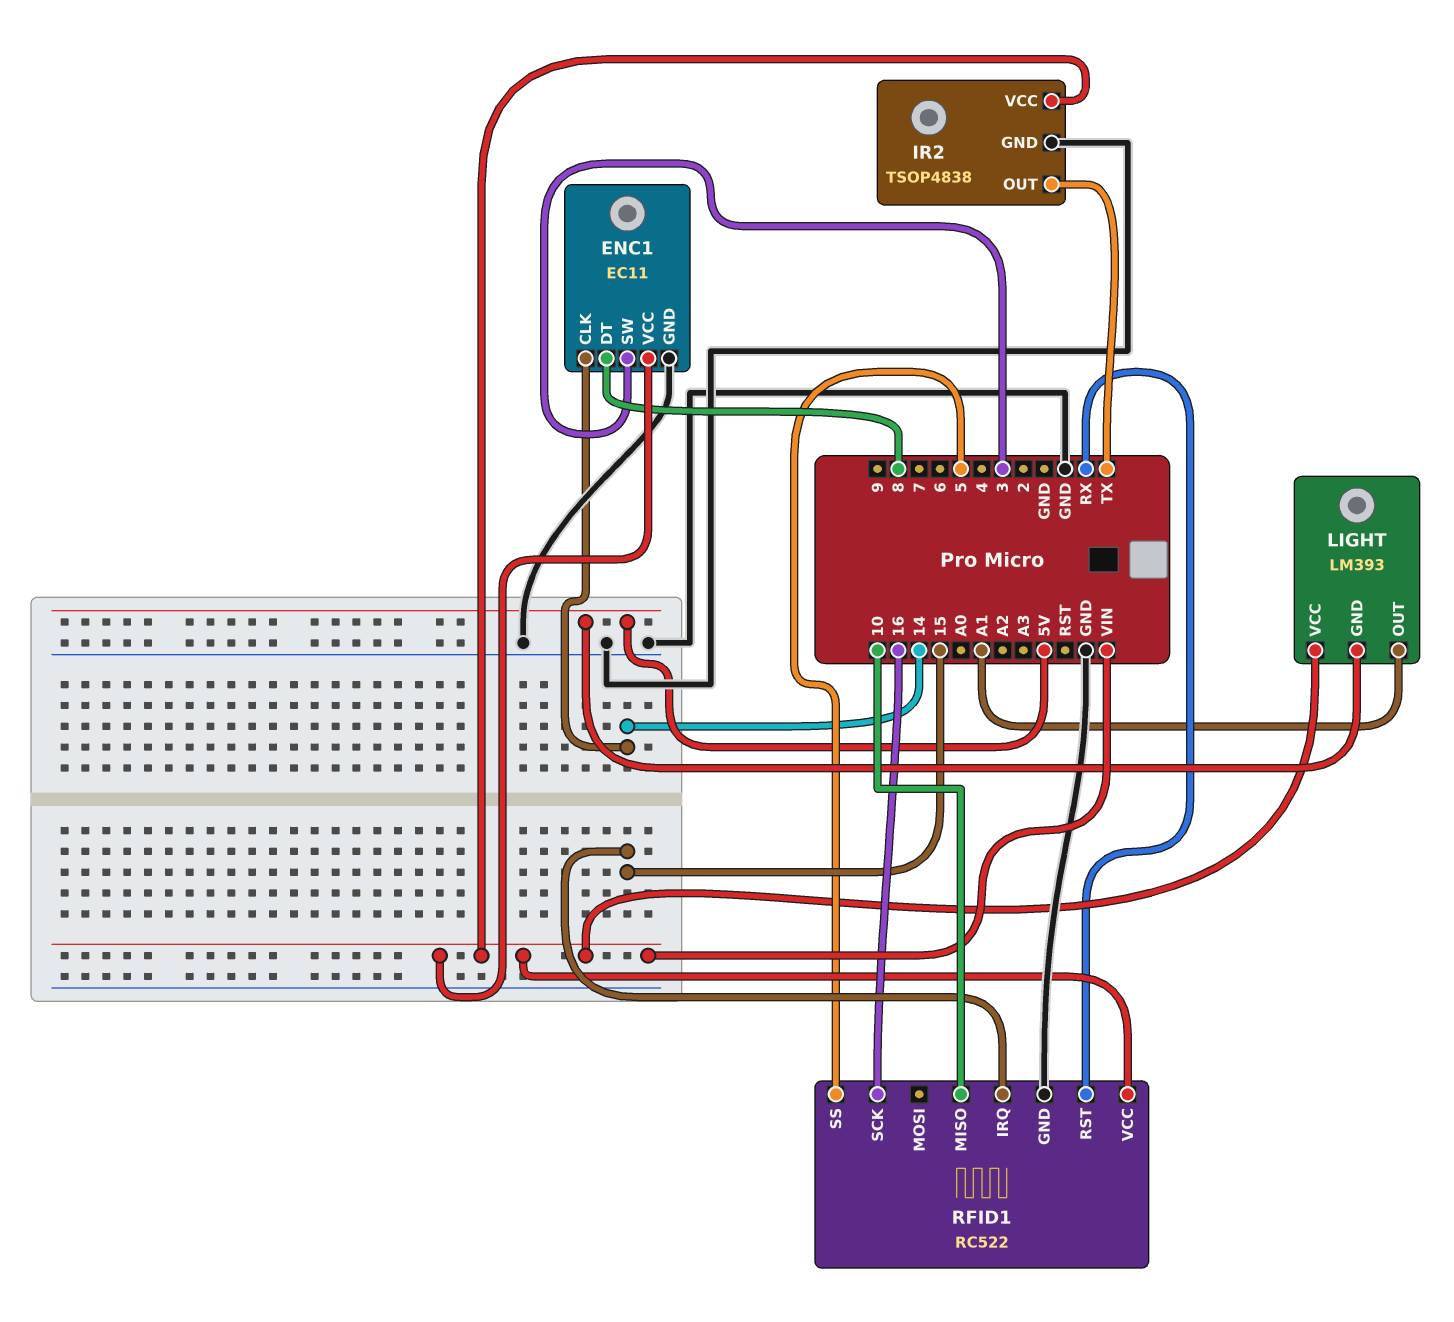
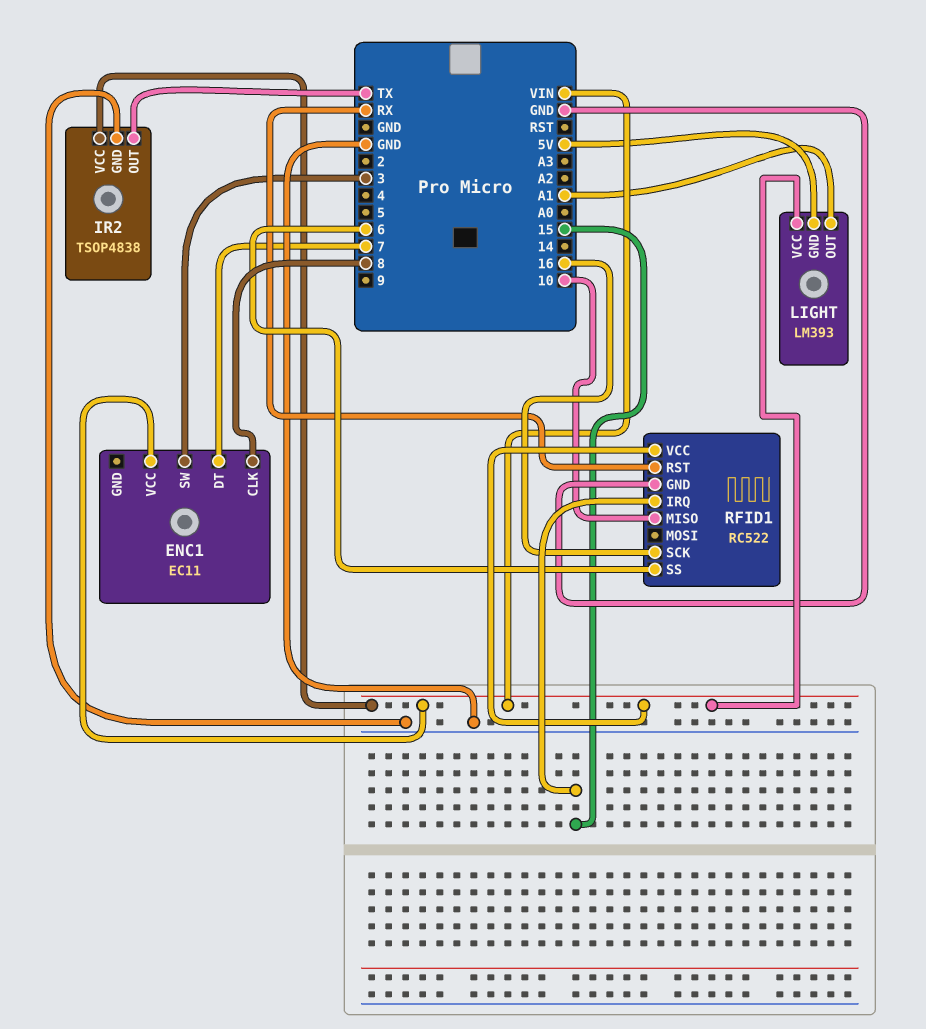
ENC1 pin CLK: 14 -> 8
ENC1 pin DT: 8 -> 7
ENC1 pin GND: GND -> none
RFID1 pin SS: 5 -> 6

